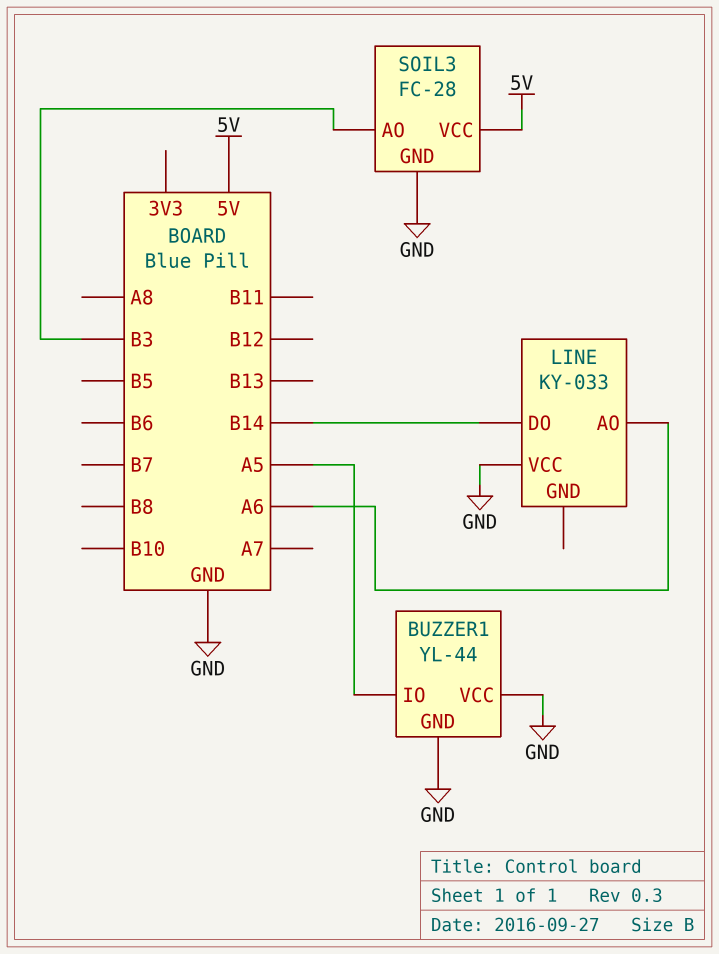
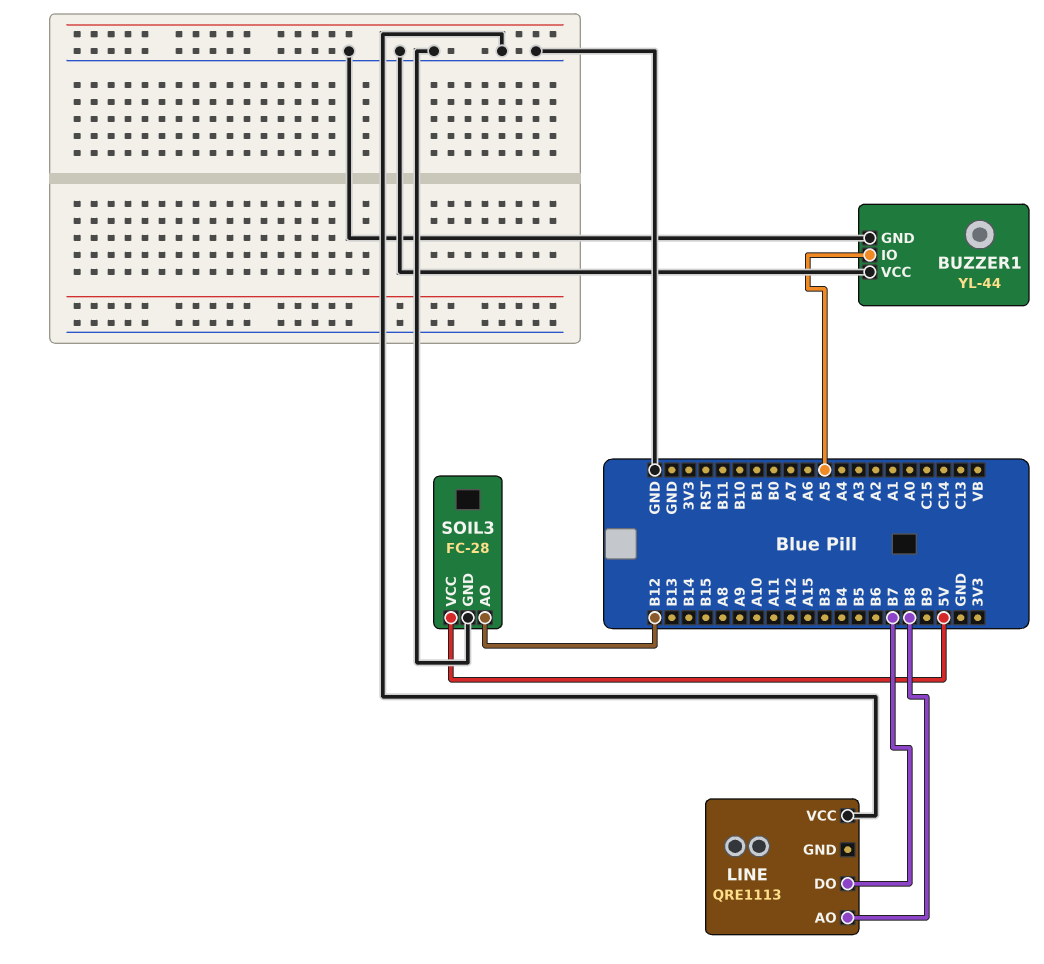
LINE: KY-033 -> QRE1113
LINE pin AO: A6 -> B8
LINE pin DO: B14 -> B7
SOIL3 pin AO: B3 -> B12

